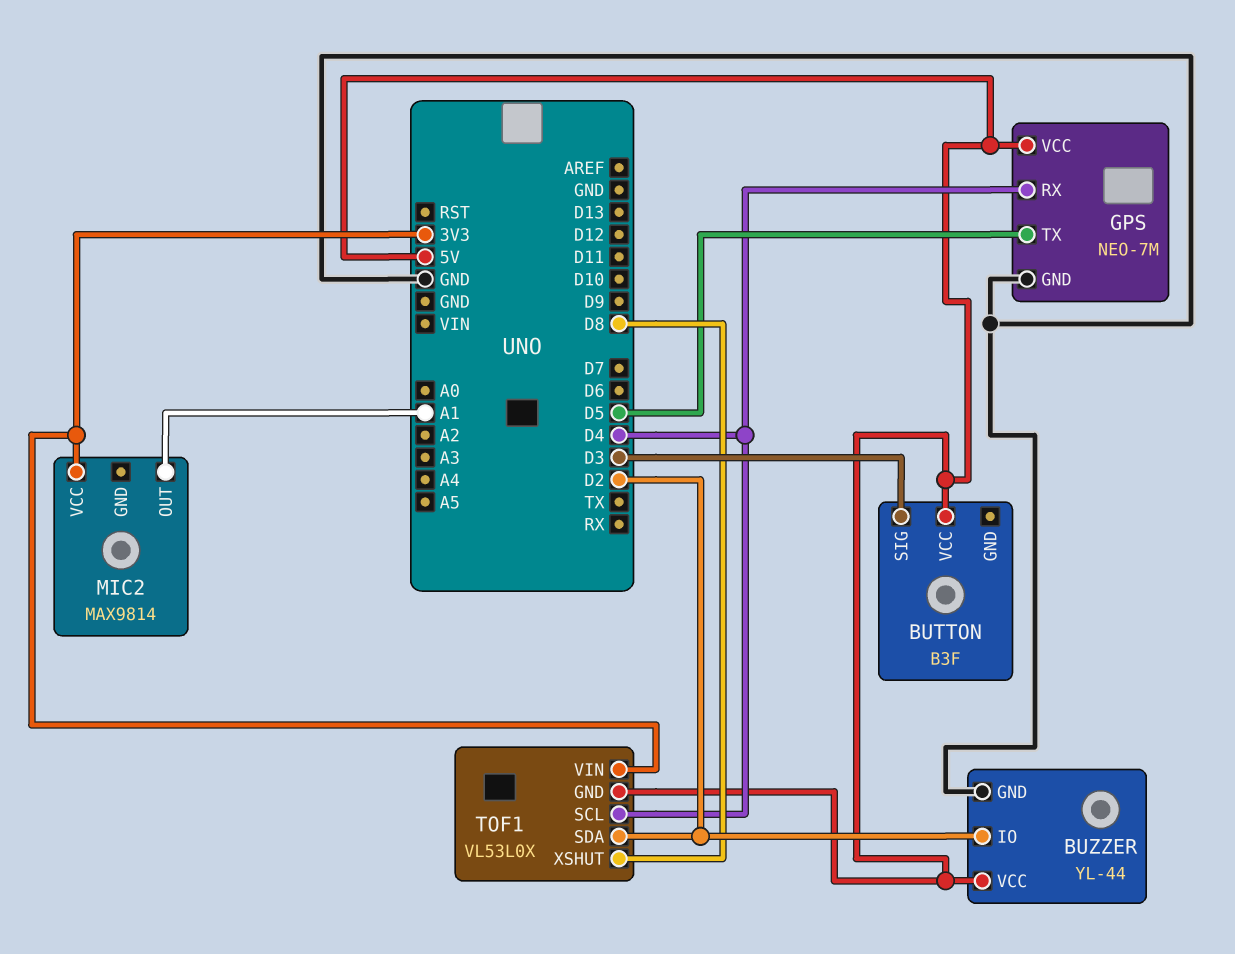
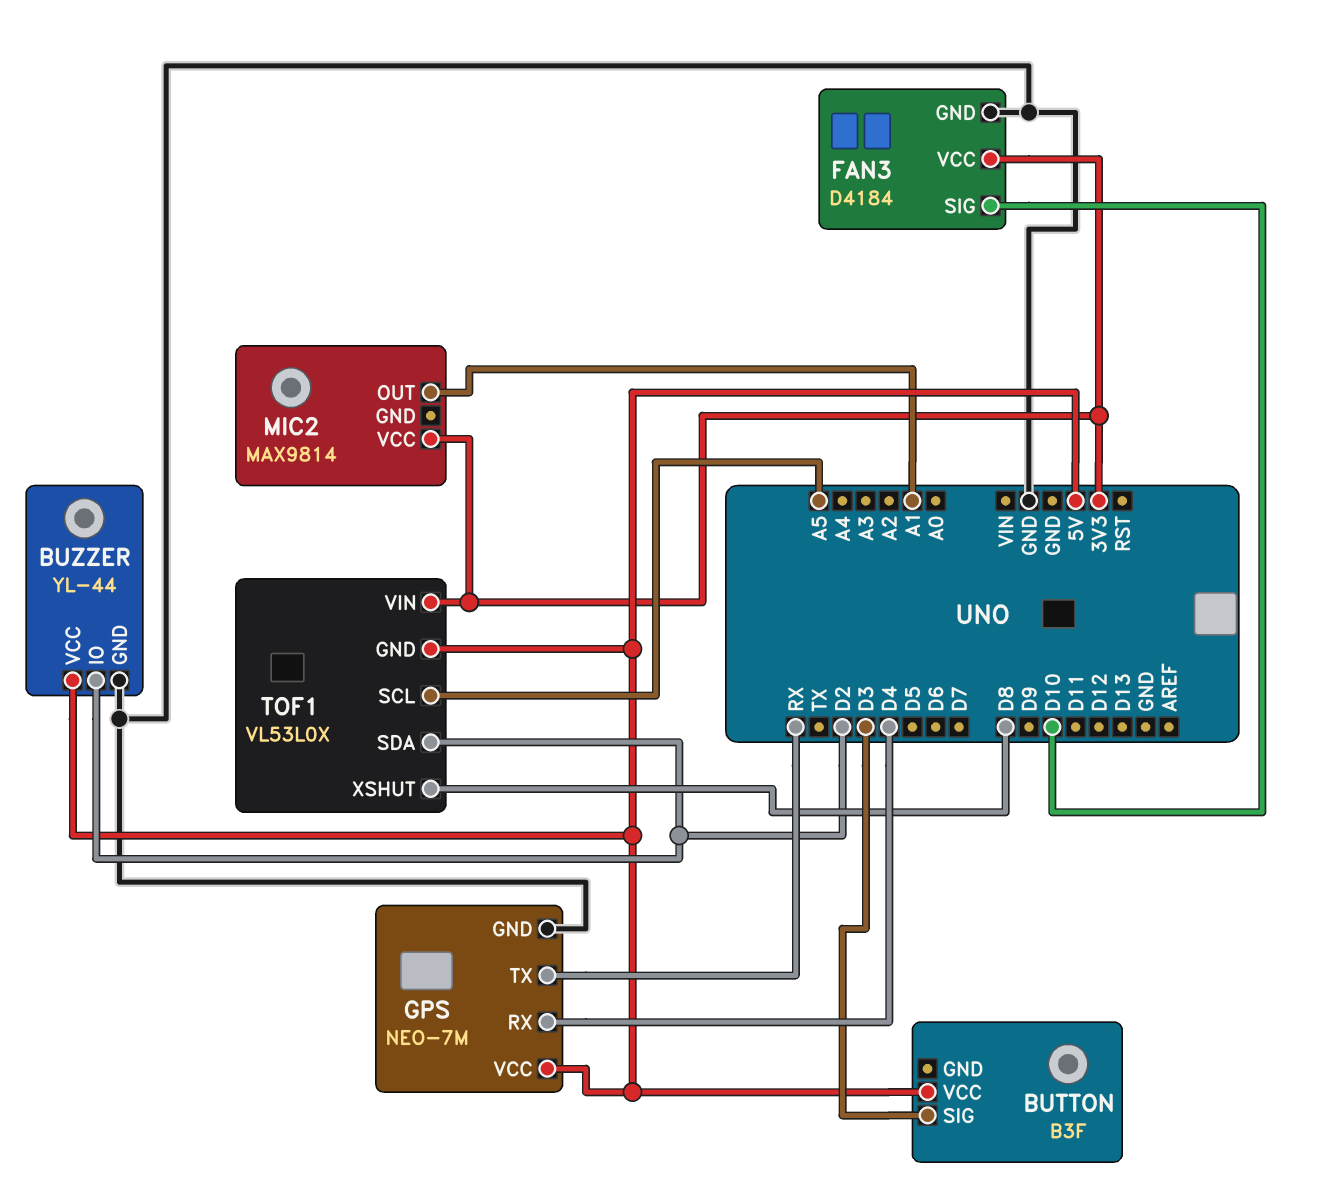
FAN3: none -> D4184
FAN3 pin GND: none -> GND
FAN3 pin SIG: none -> D10
FAN3 pin VCC: none -> 3V3
GPS pin TX: D5 -> RX
TOF1 pin SCL: D4 -> A5

